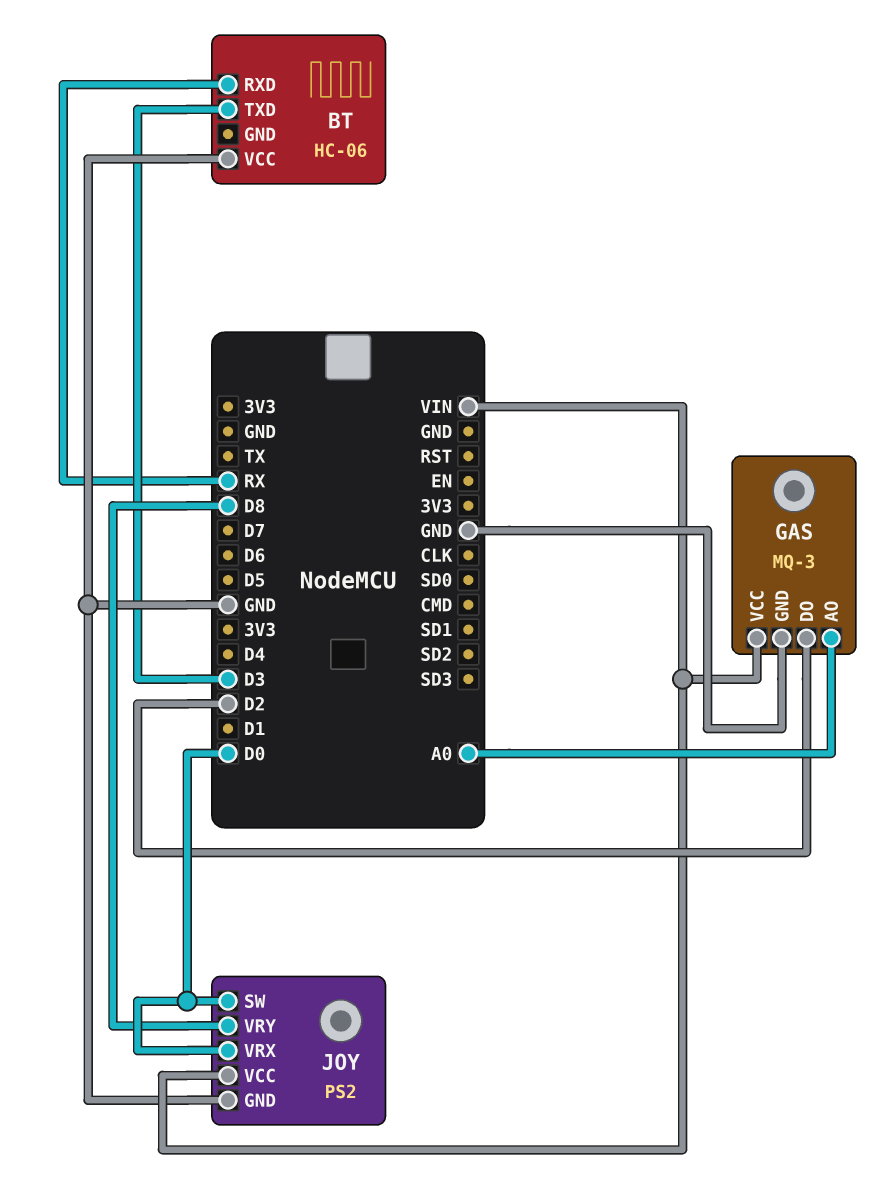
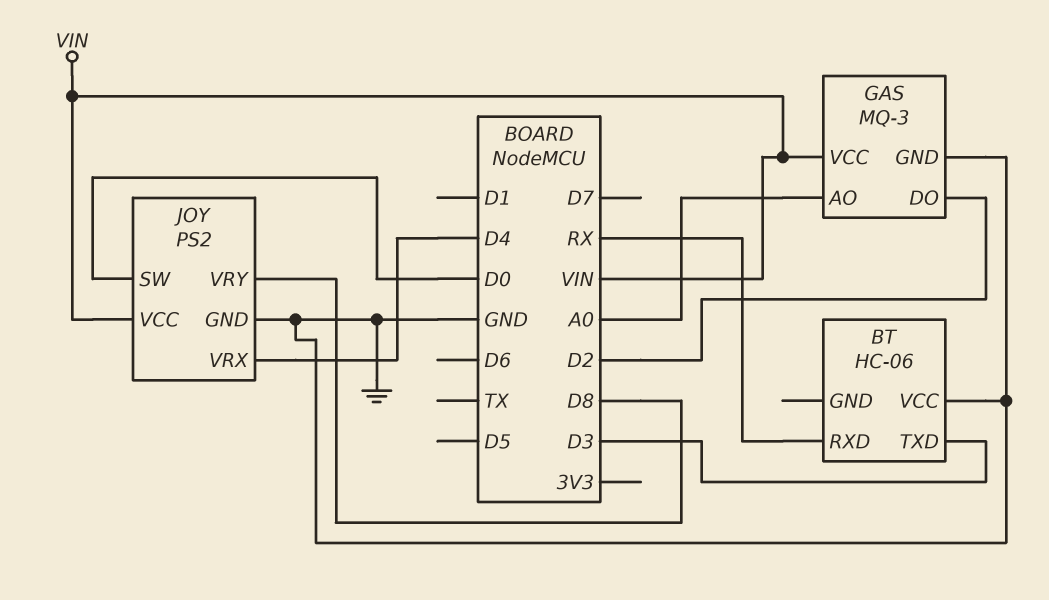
JOY pin VRX: D0 -> D4

